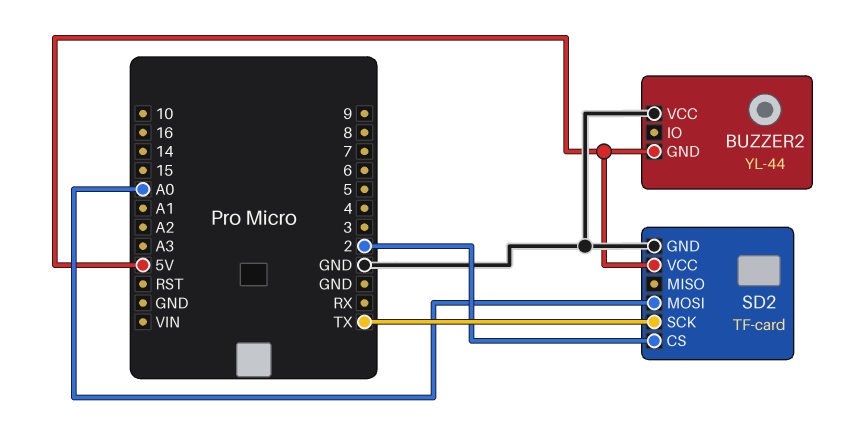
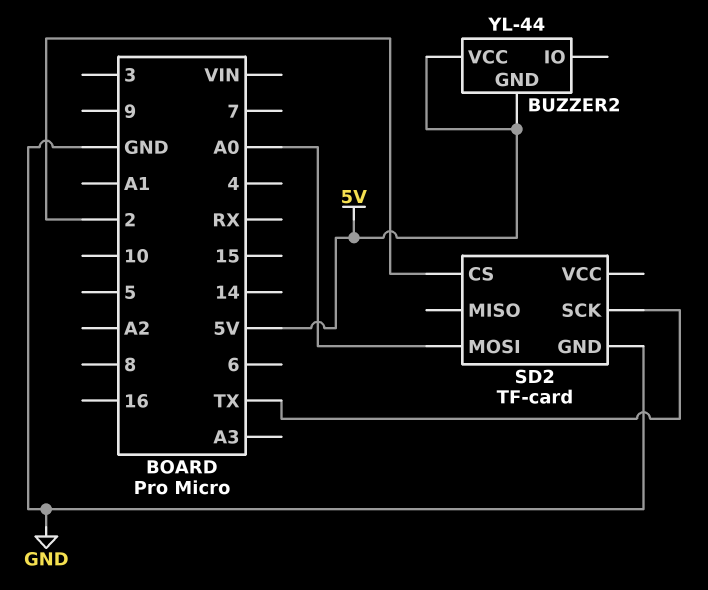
BUZZER2 pin VCC: GND -> 5V
SD2 pin VCC: 5V -> none

